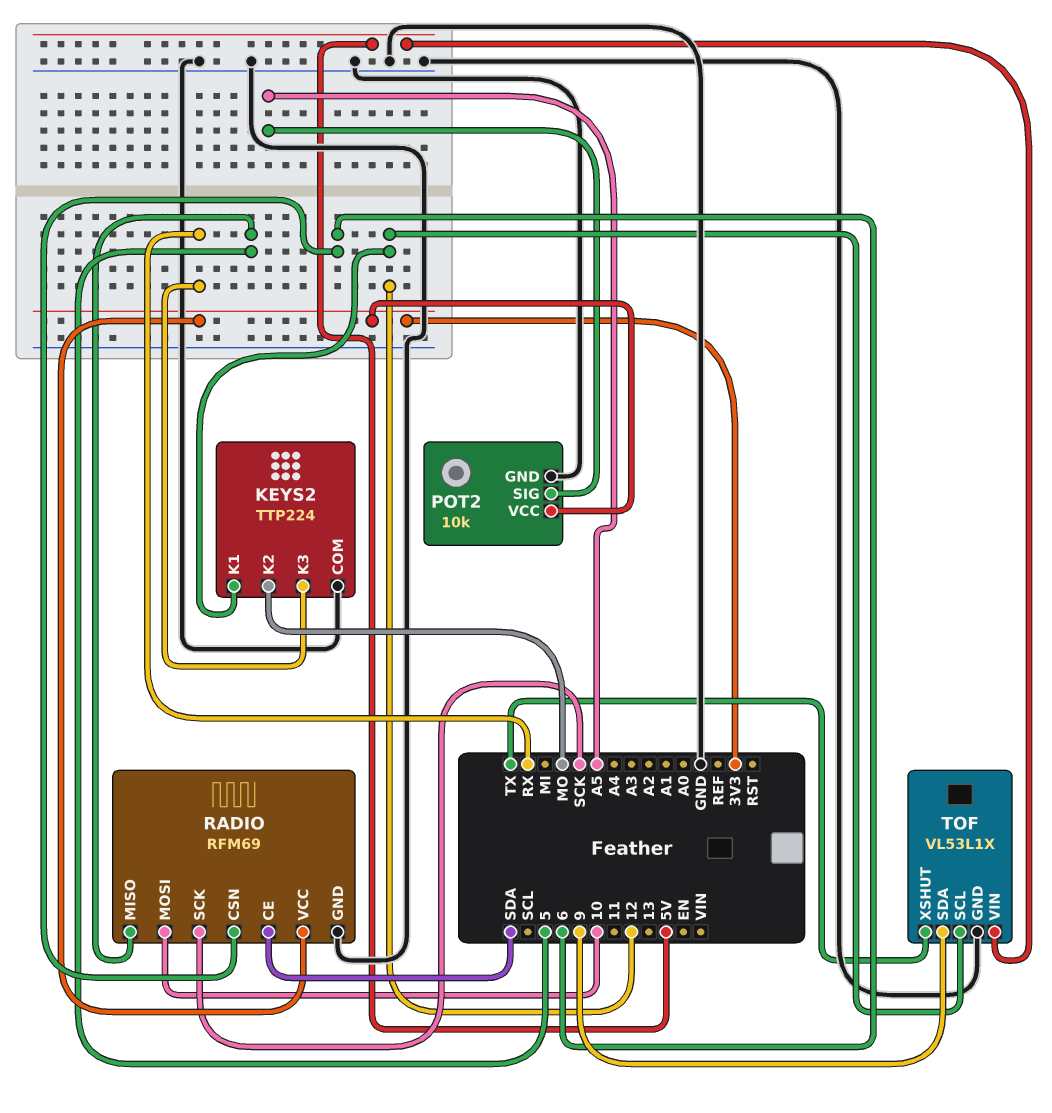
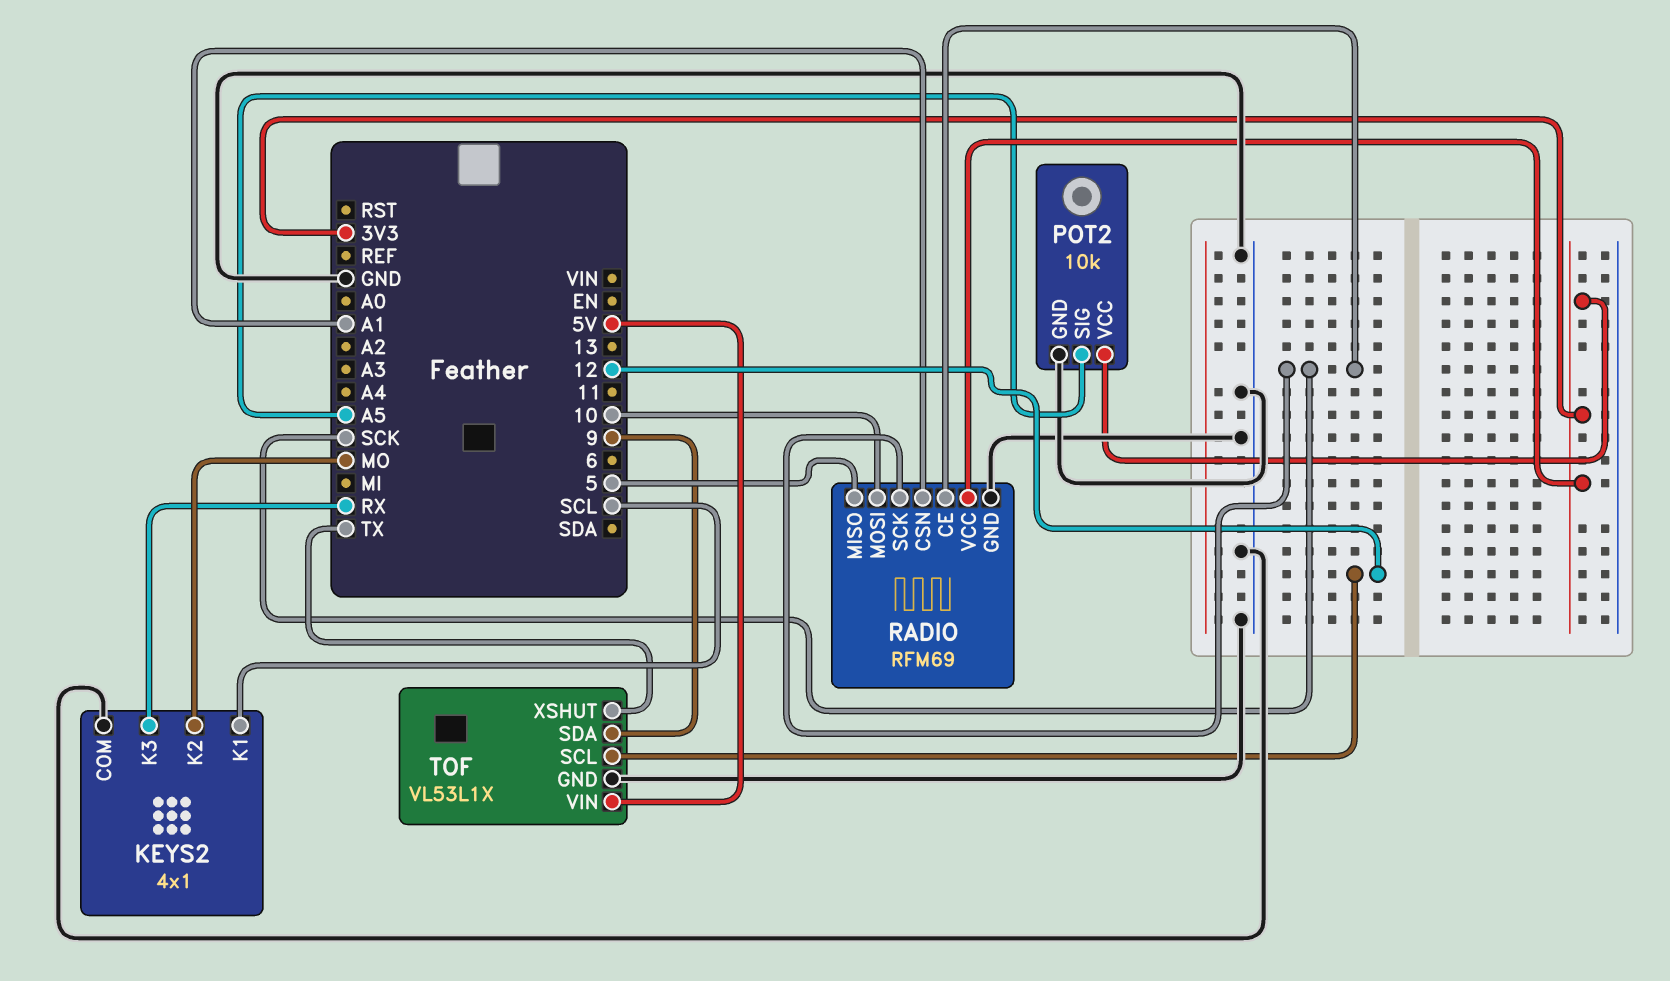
KEYS2: TTP224 -> 4x1
KEYS2 pin K1: 12 -> SCL
RADIO pin CE: SDA -> SCK
RADIO pin CSN: 6 -> A1

